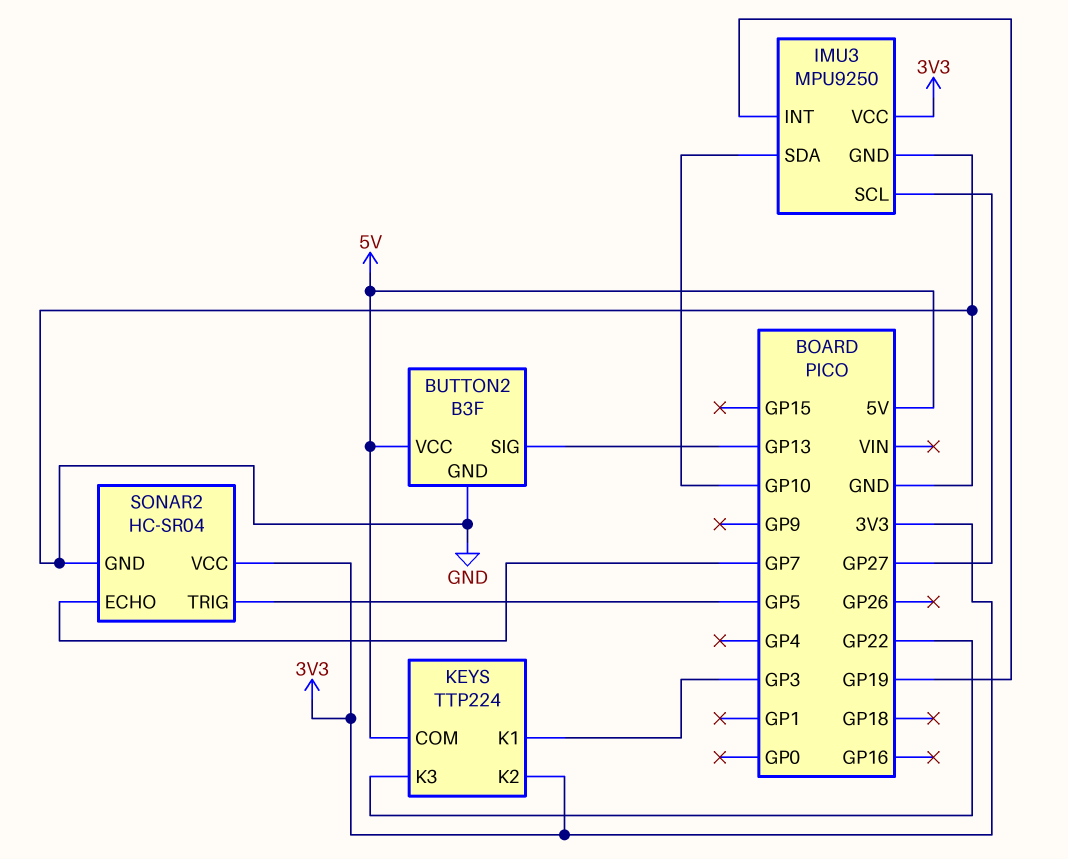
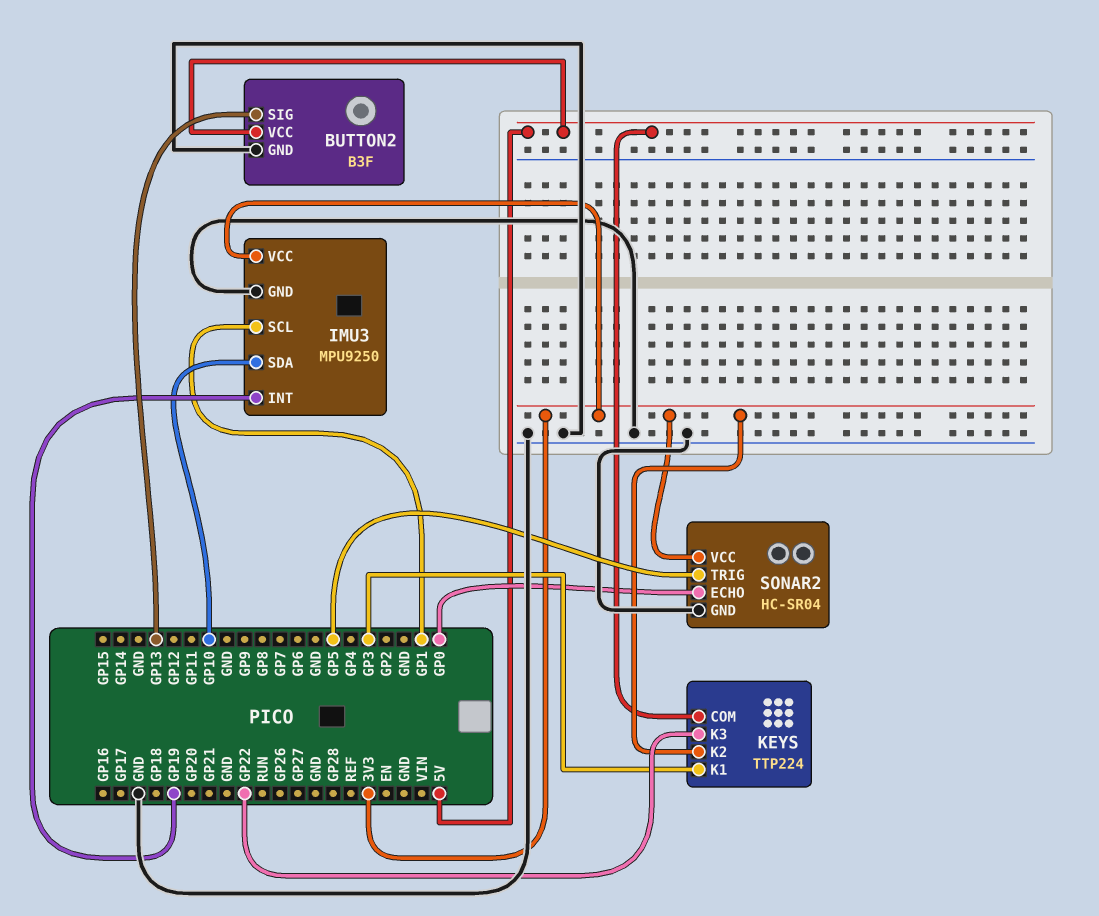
IMU3 pin SCL: GP27 -> GP1
SONAR2 pin ECHO: GP7 -> GP0

